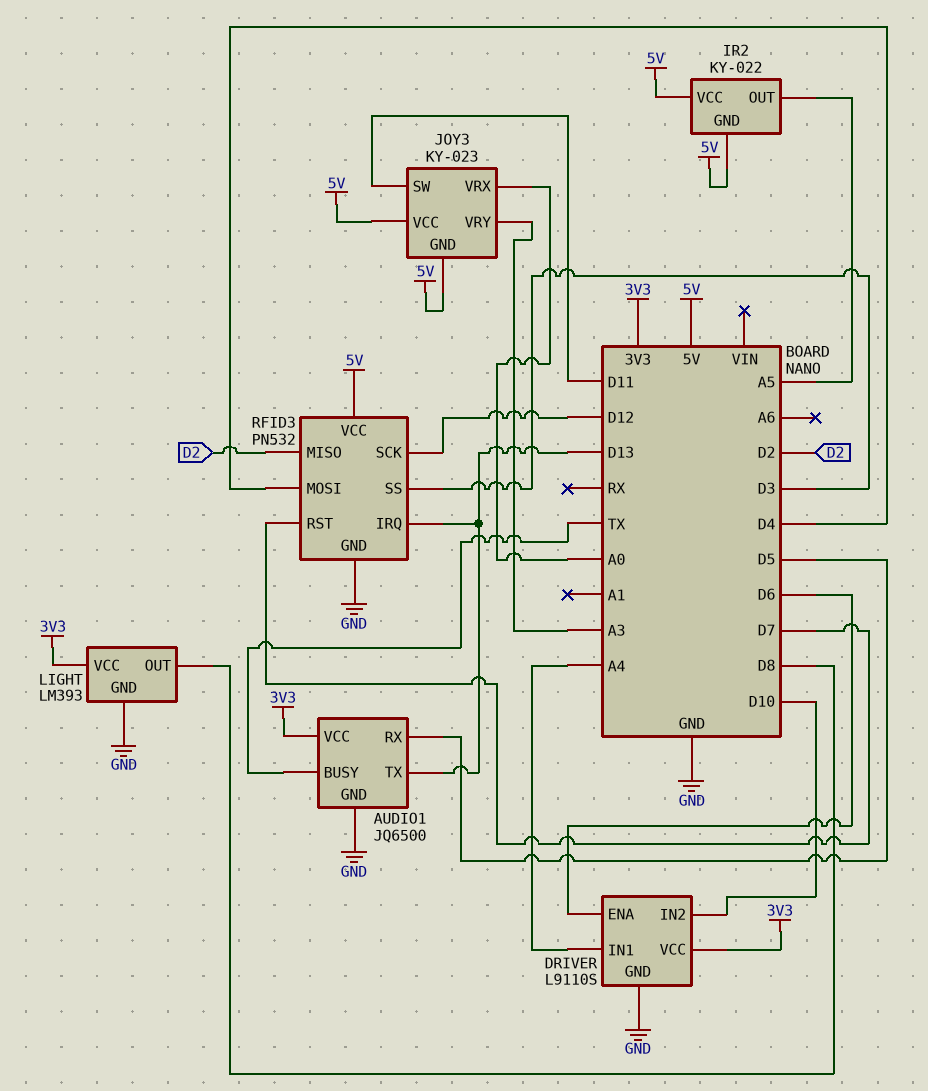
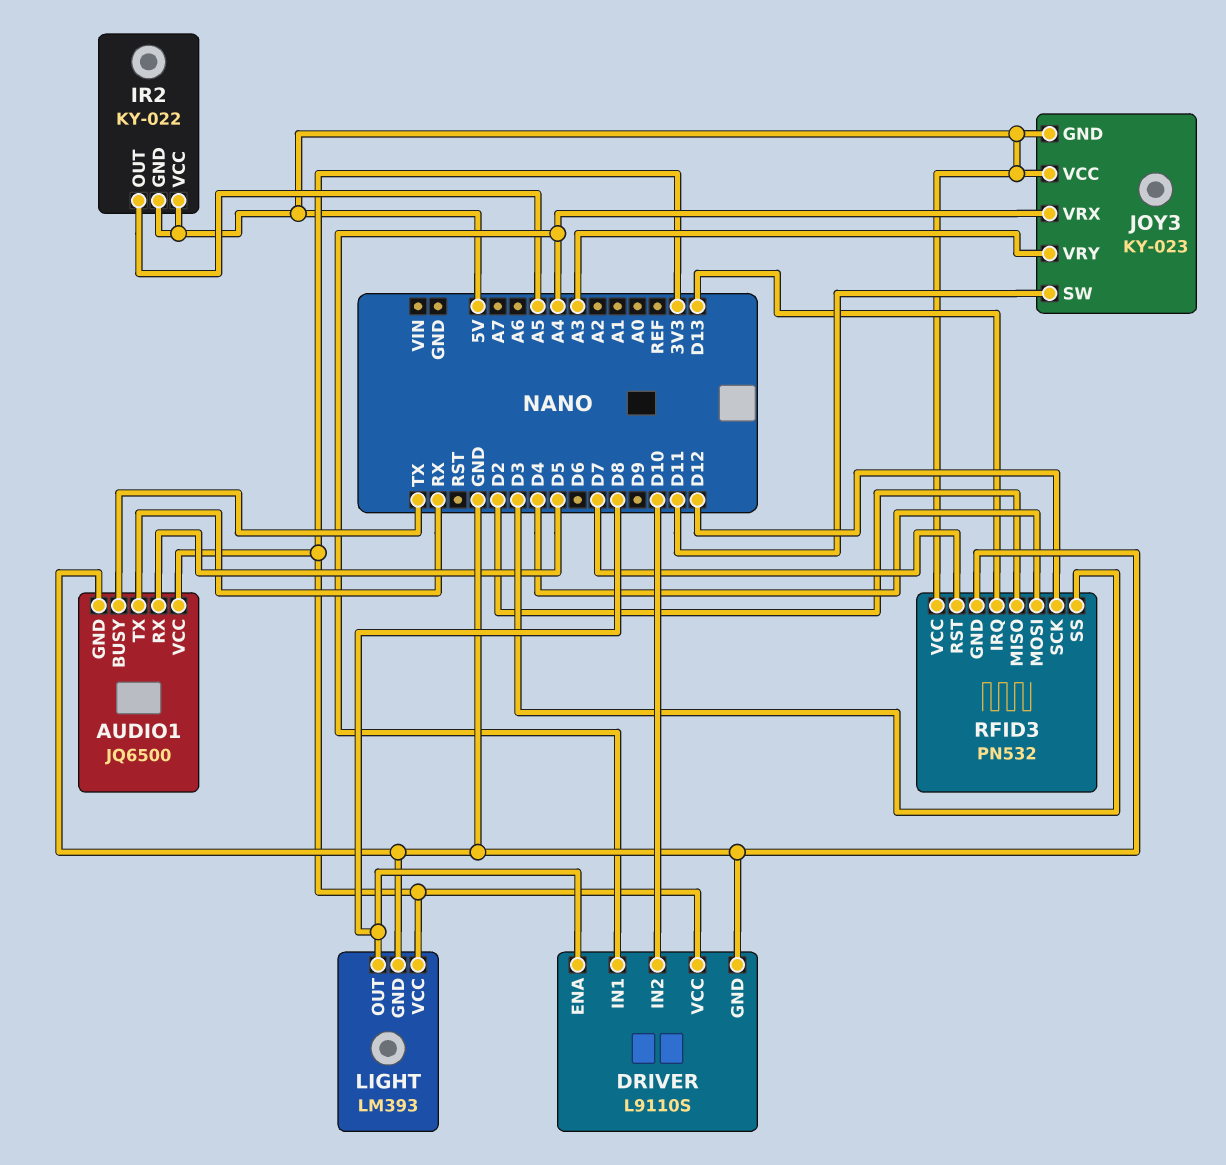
AUDIO1 pin TX: D13 -> RX
DRIVER pin ENA: D6 -> D8
JOY3 pin VRX: A0 -> A4

